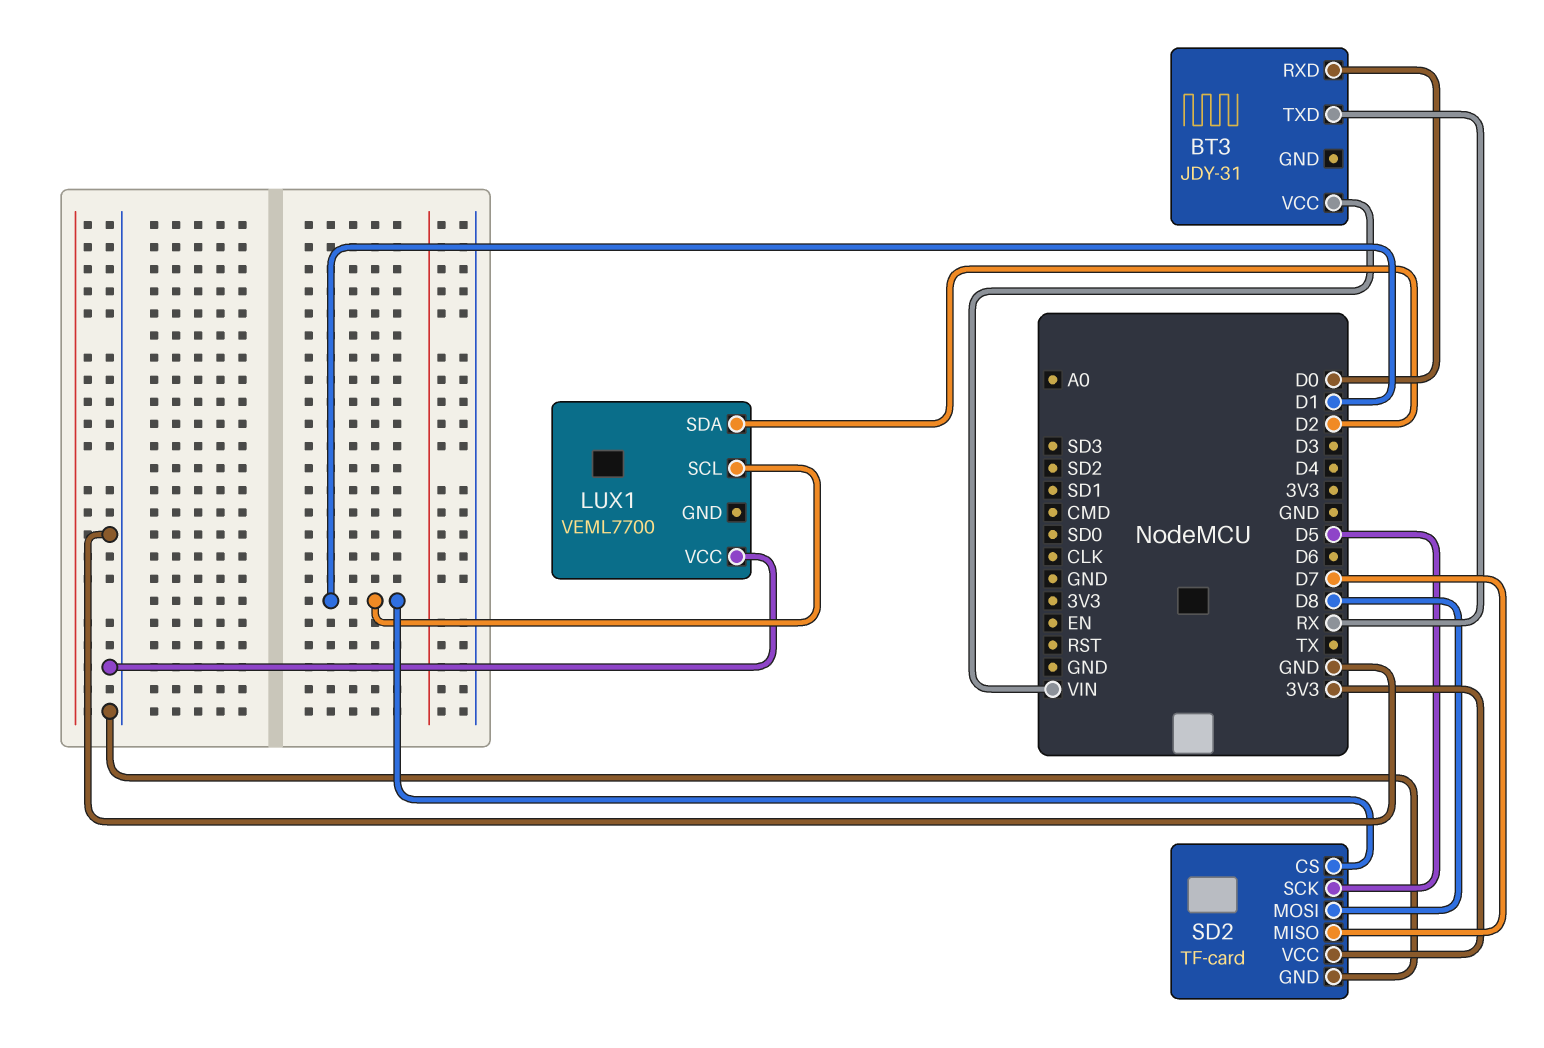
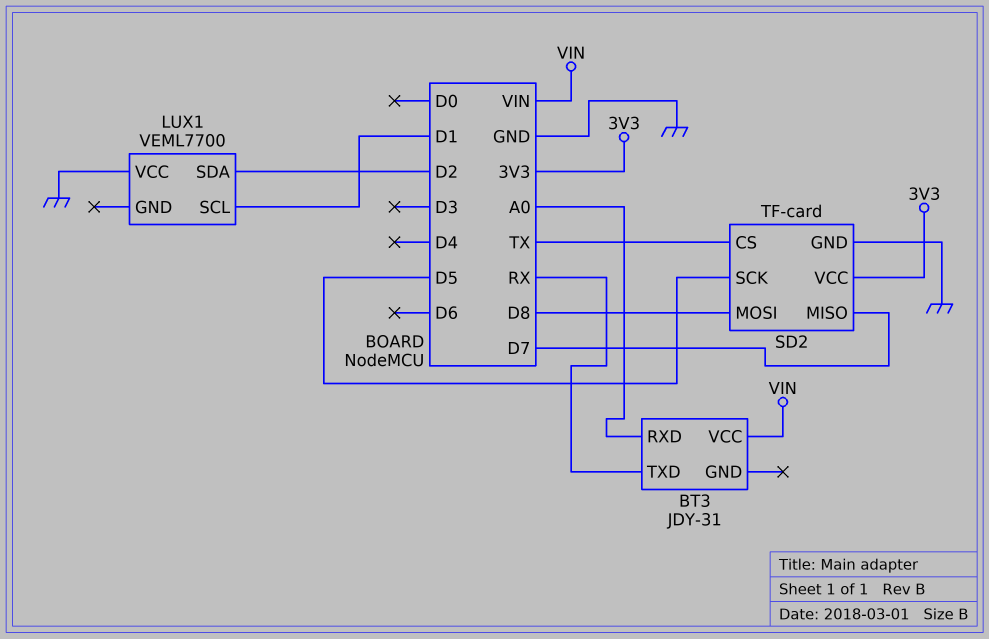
BT3 pin RXD: D0 -> A0
SD2 pin CS: D1 -> TX

